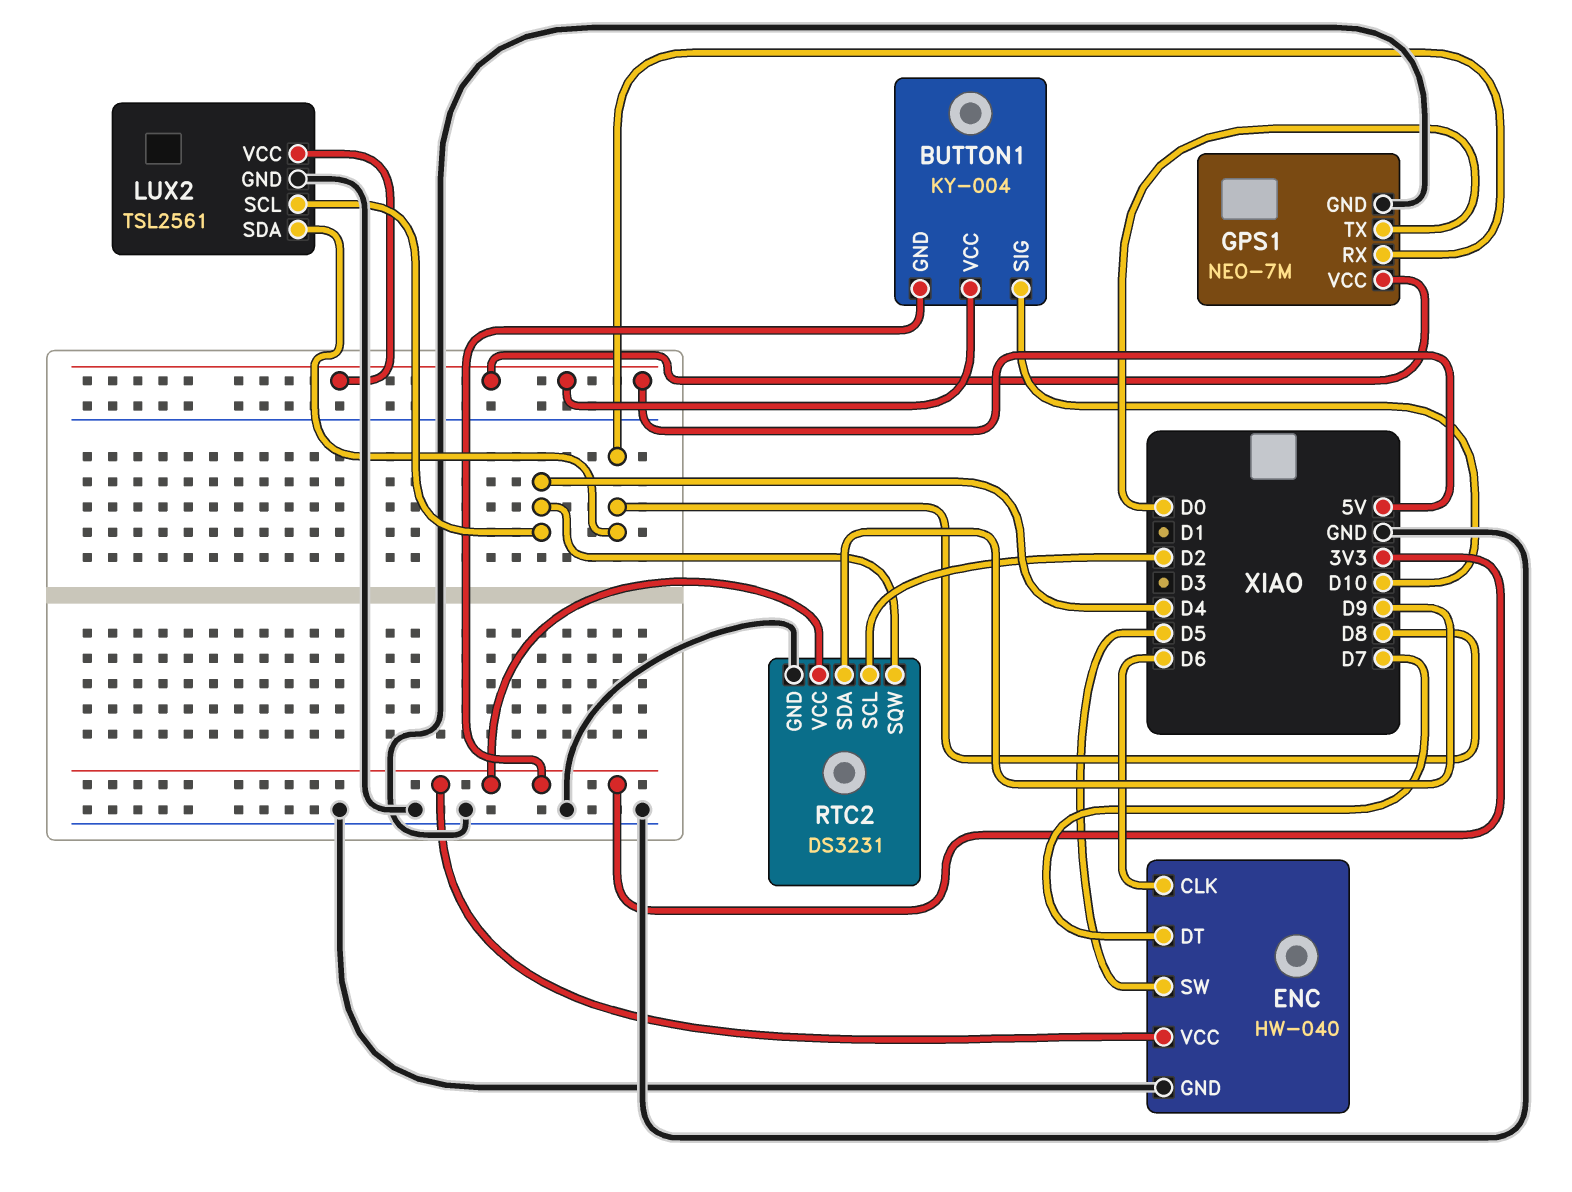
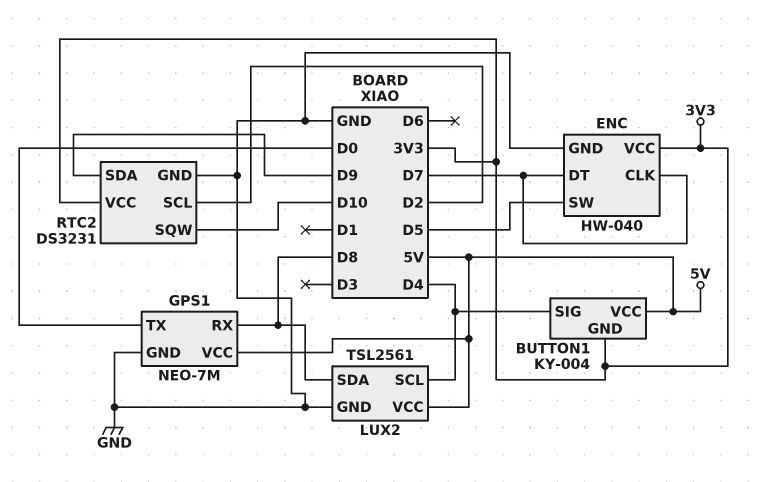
BUTTON1 pin SIG: D10 -> D4
ENC pin CLK: D6 -> D7
RTC2 pin SQW: D4 -> D10

